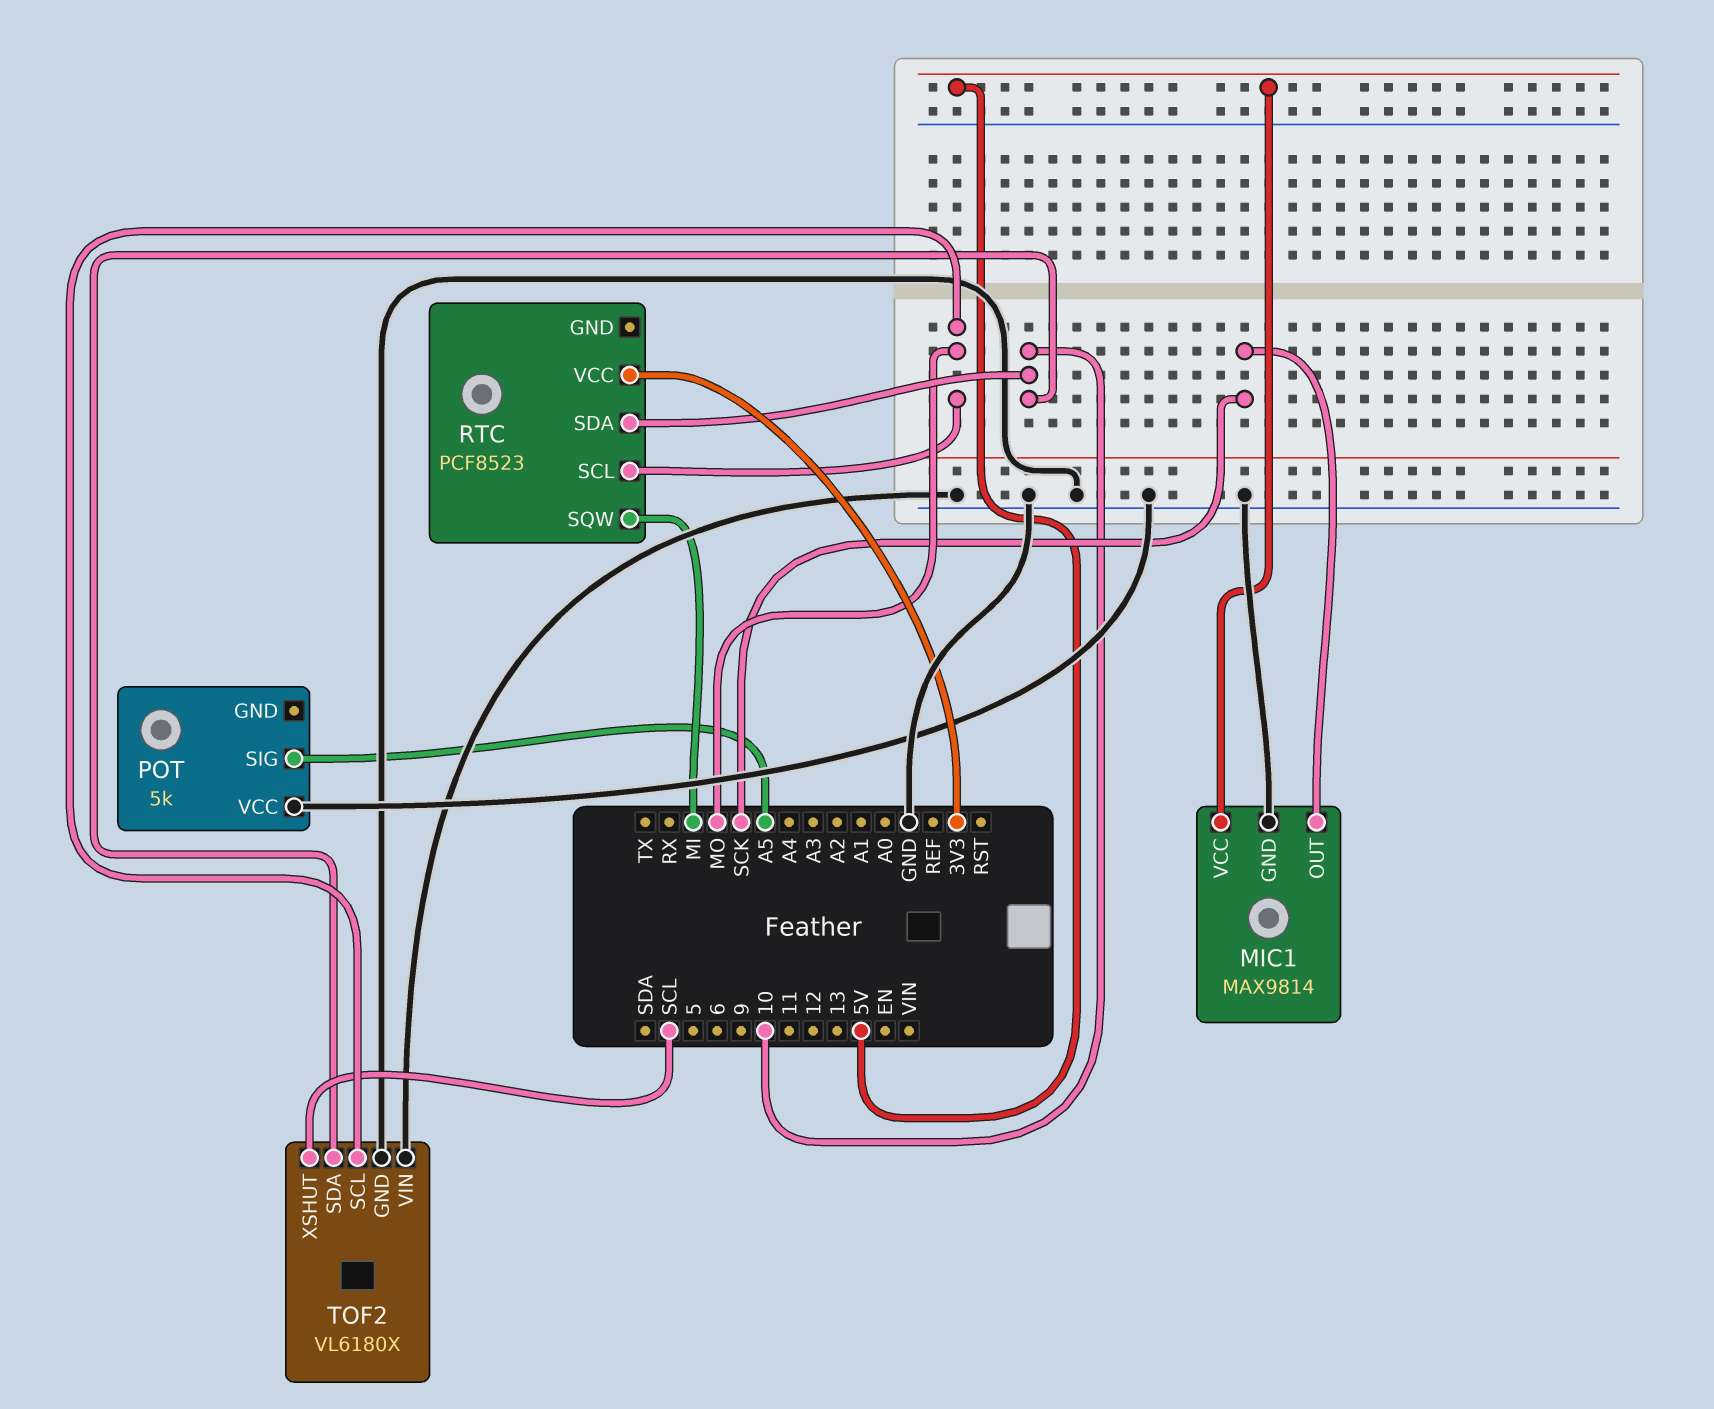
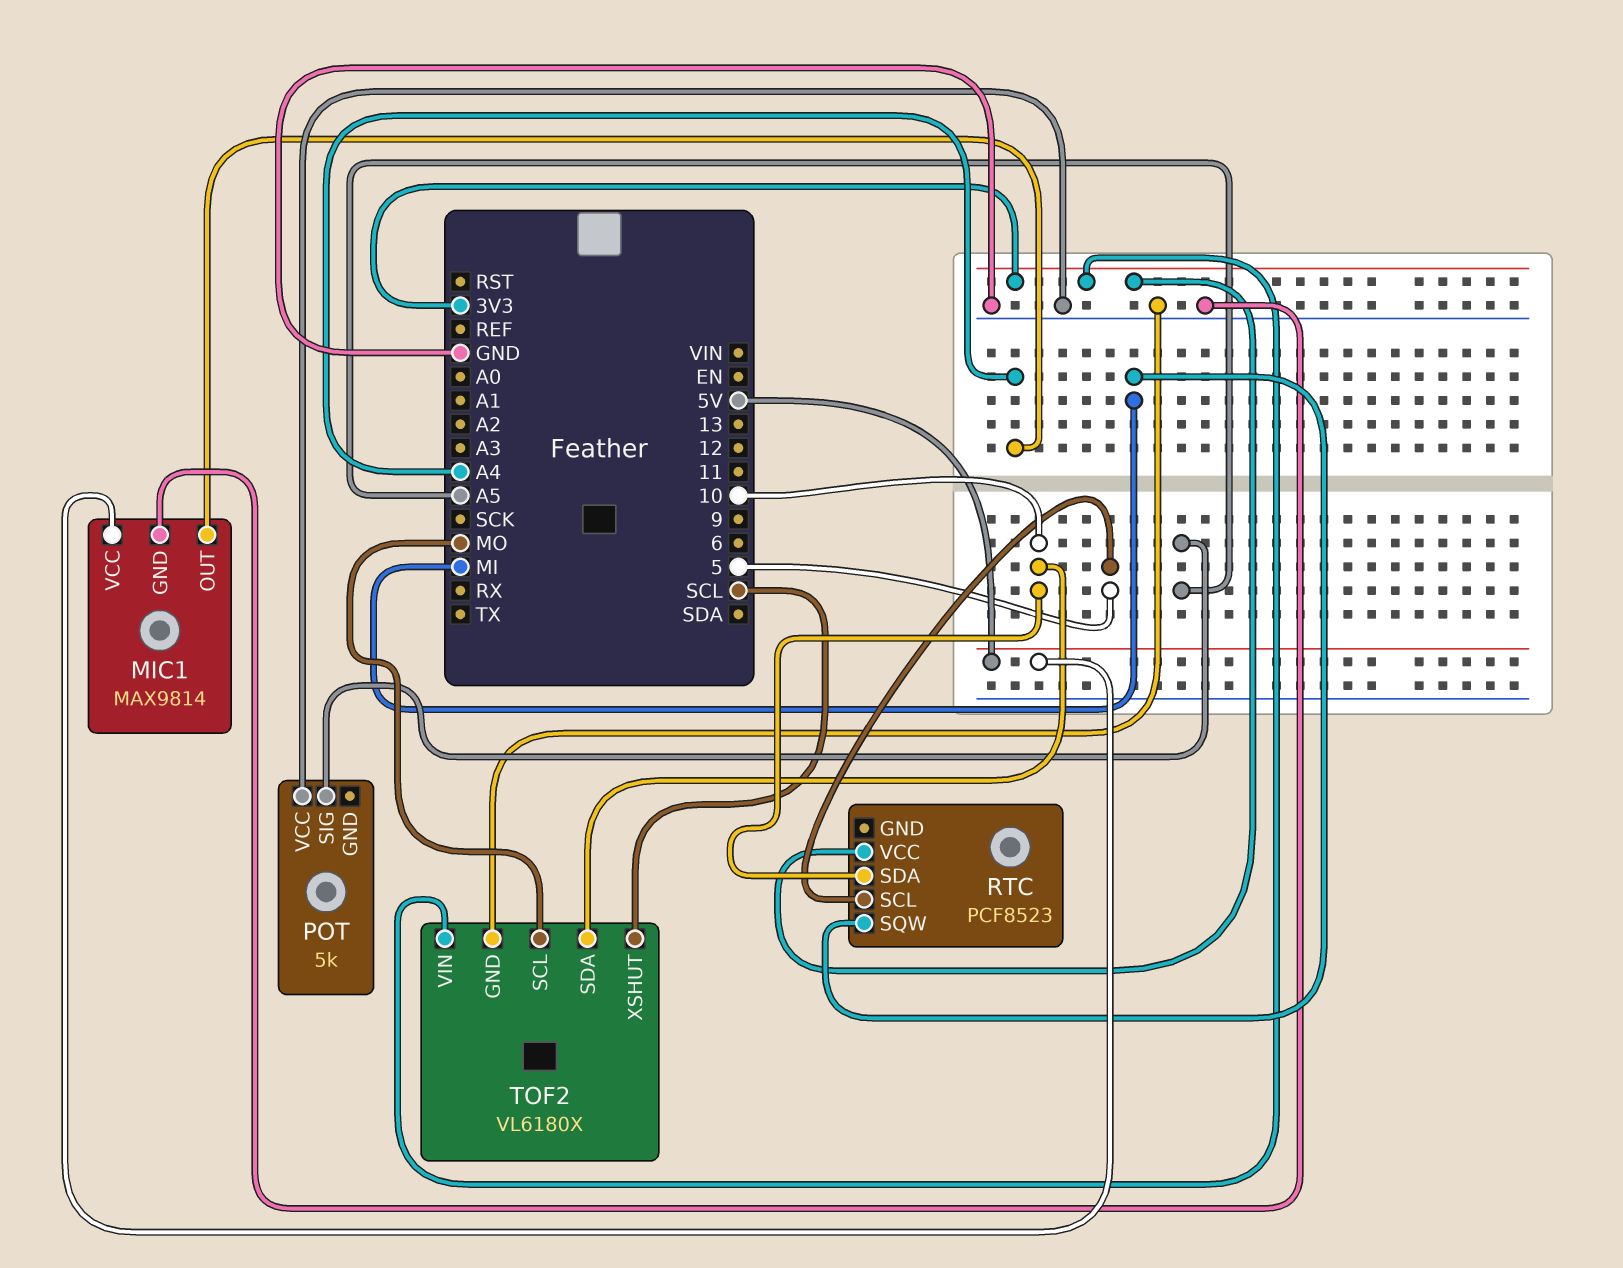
MIC1 pin OUT: SCK -> A4
RTC pin SCL: MO -> 5
TOF2 pin VIN: GND -> 3V3

